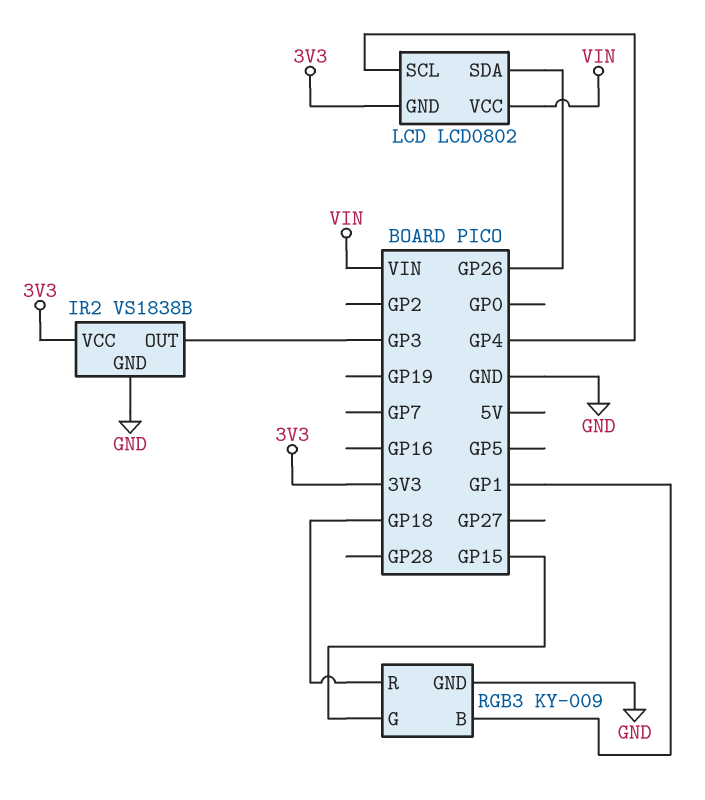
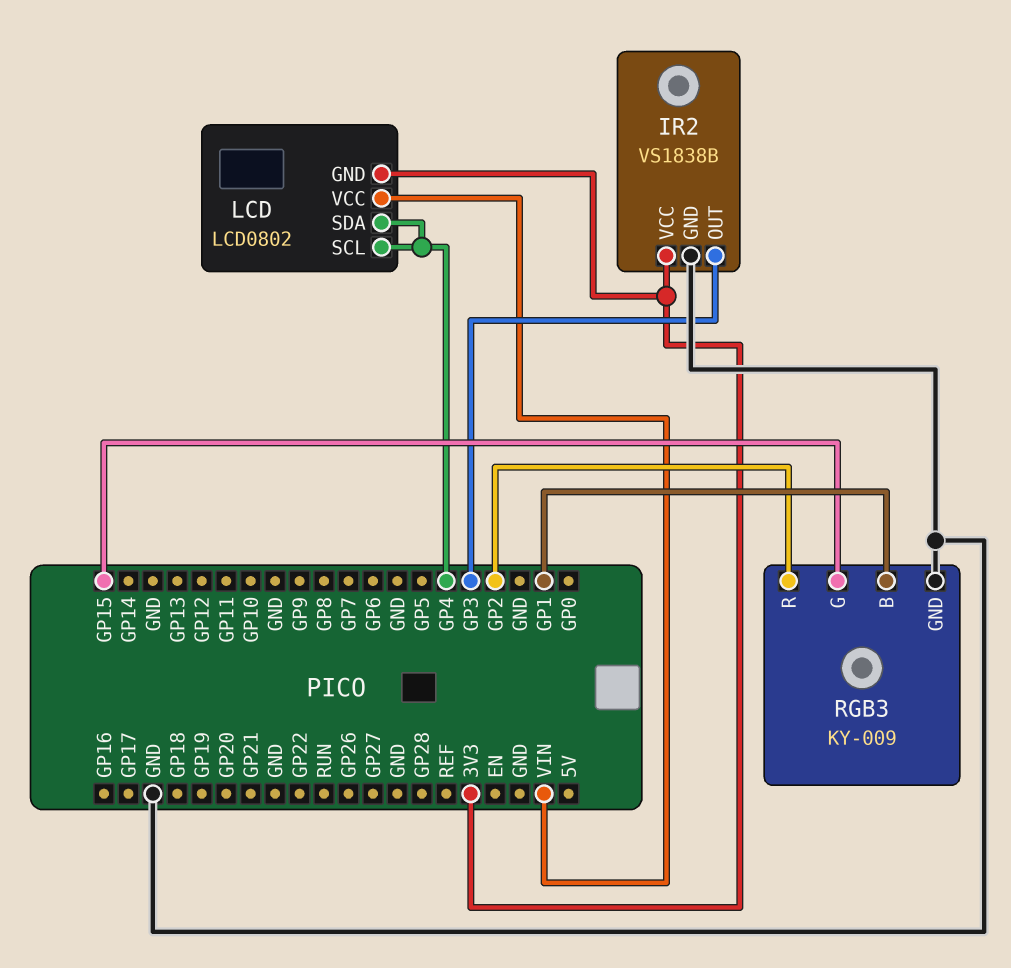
LCD pin SDA: GP26 -> GP4
RGB3 pin R: GP18 -> GP2

